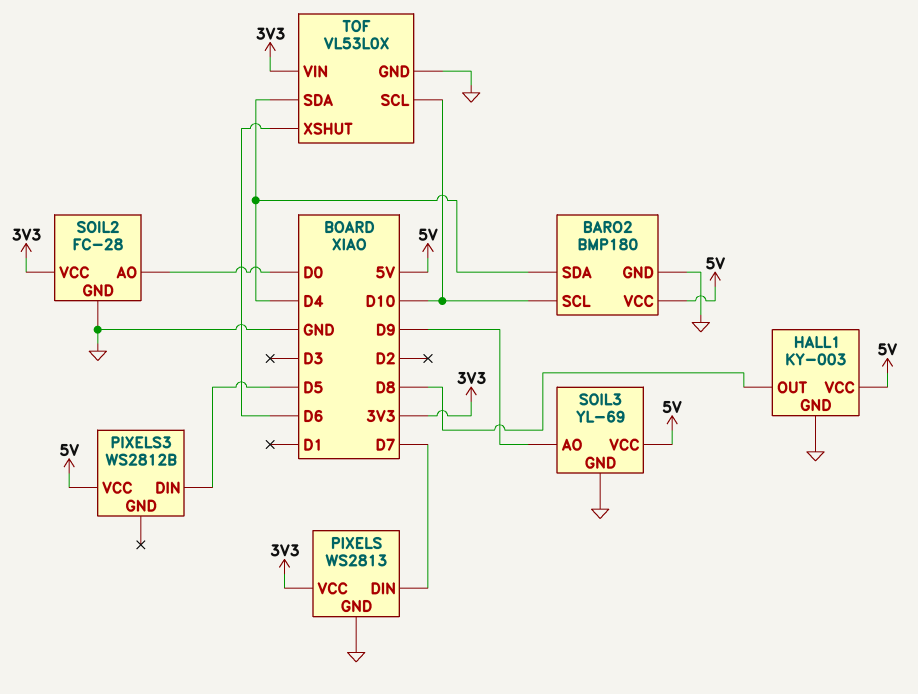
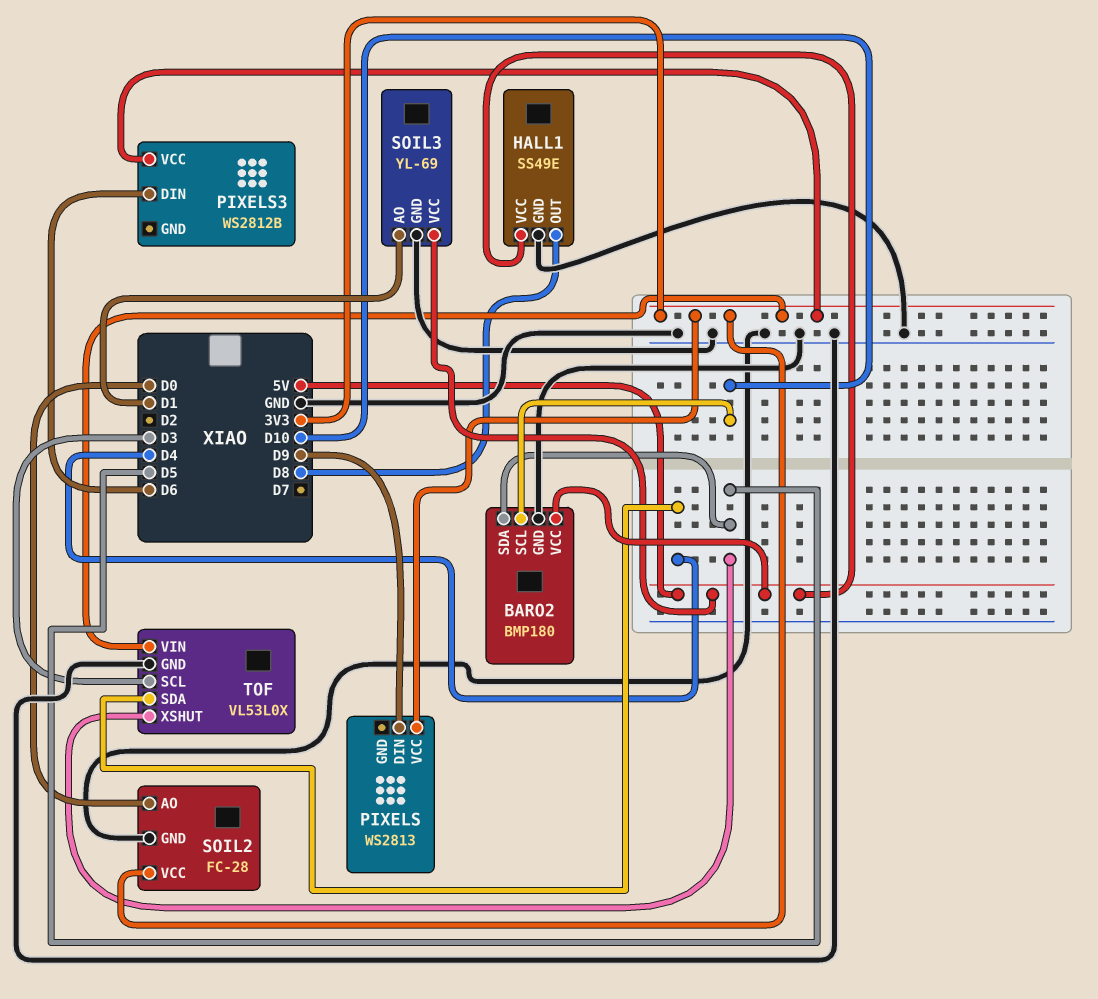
BARO2 pin SDA: D4 -> D5
HALL1: KY-003 -> SS49E
PIXELS pin DIN: D7 -> D9
PIXELS pin GND: GND -> none
PIXELS3 pin DIN: D5 -> D6
PIXELS3 pin VCC: 5V -> 3V3
SOIL3 pin AO: D9 -> D1
TOF pin SCL: D10 -> D3
TOF pin XSHUT: D6 -> D5

